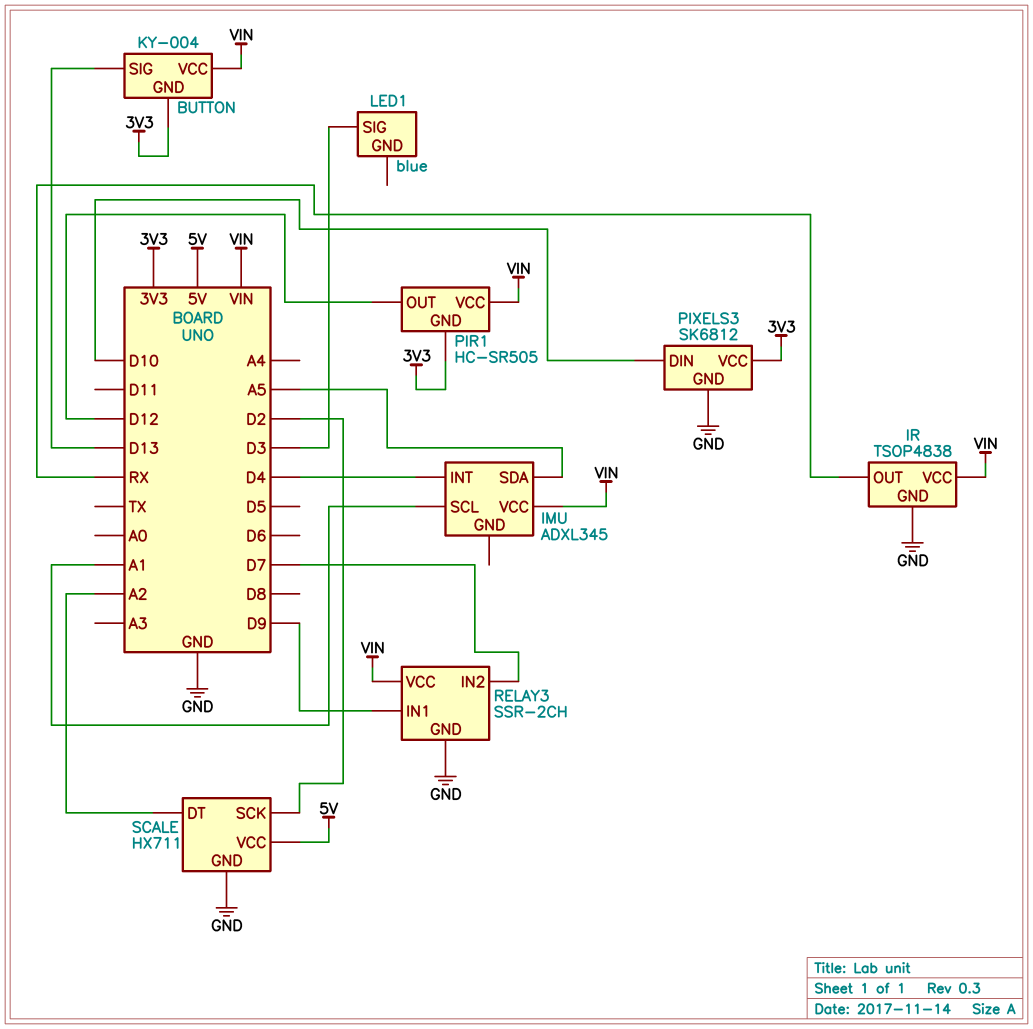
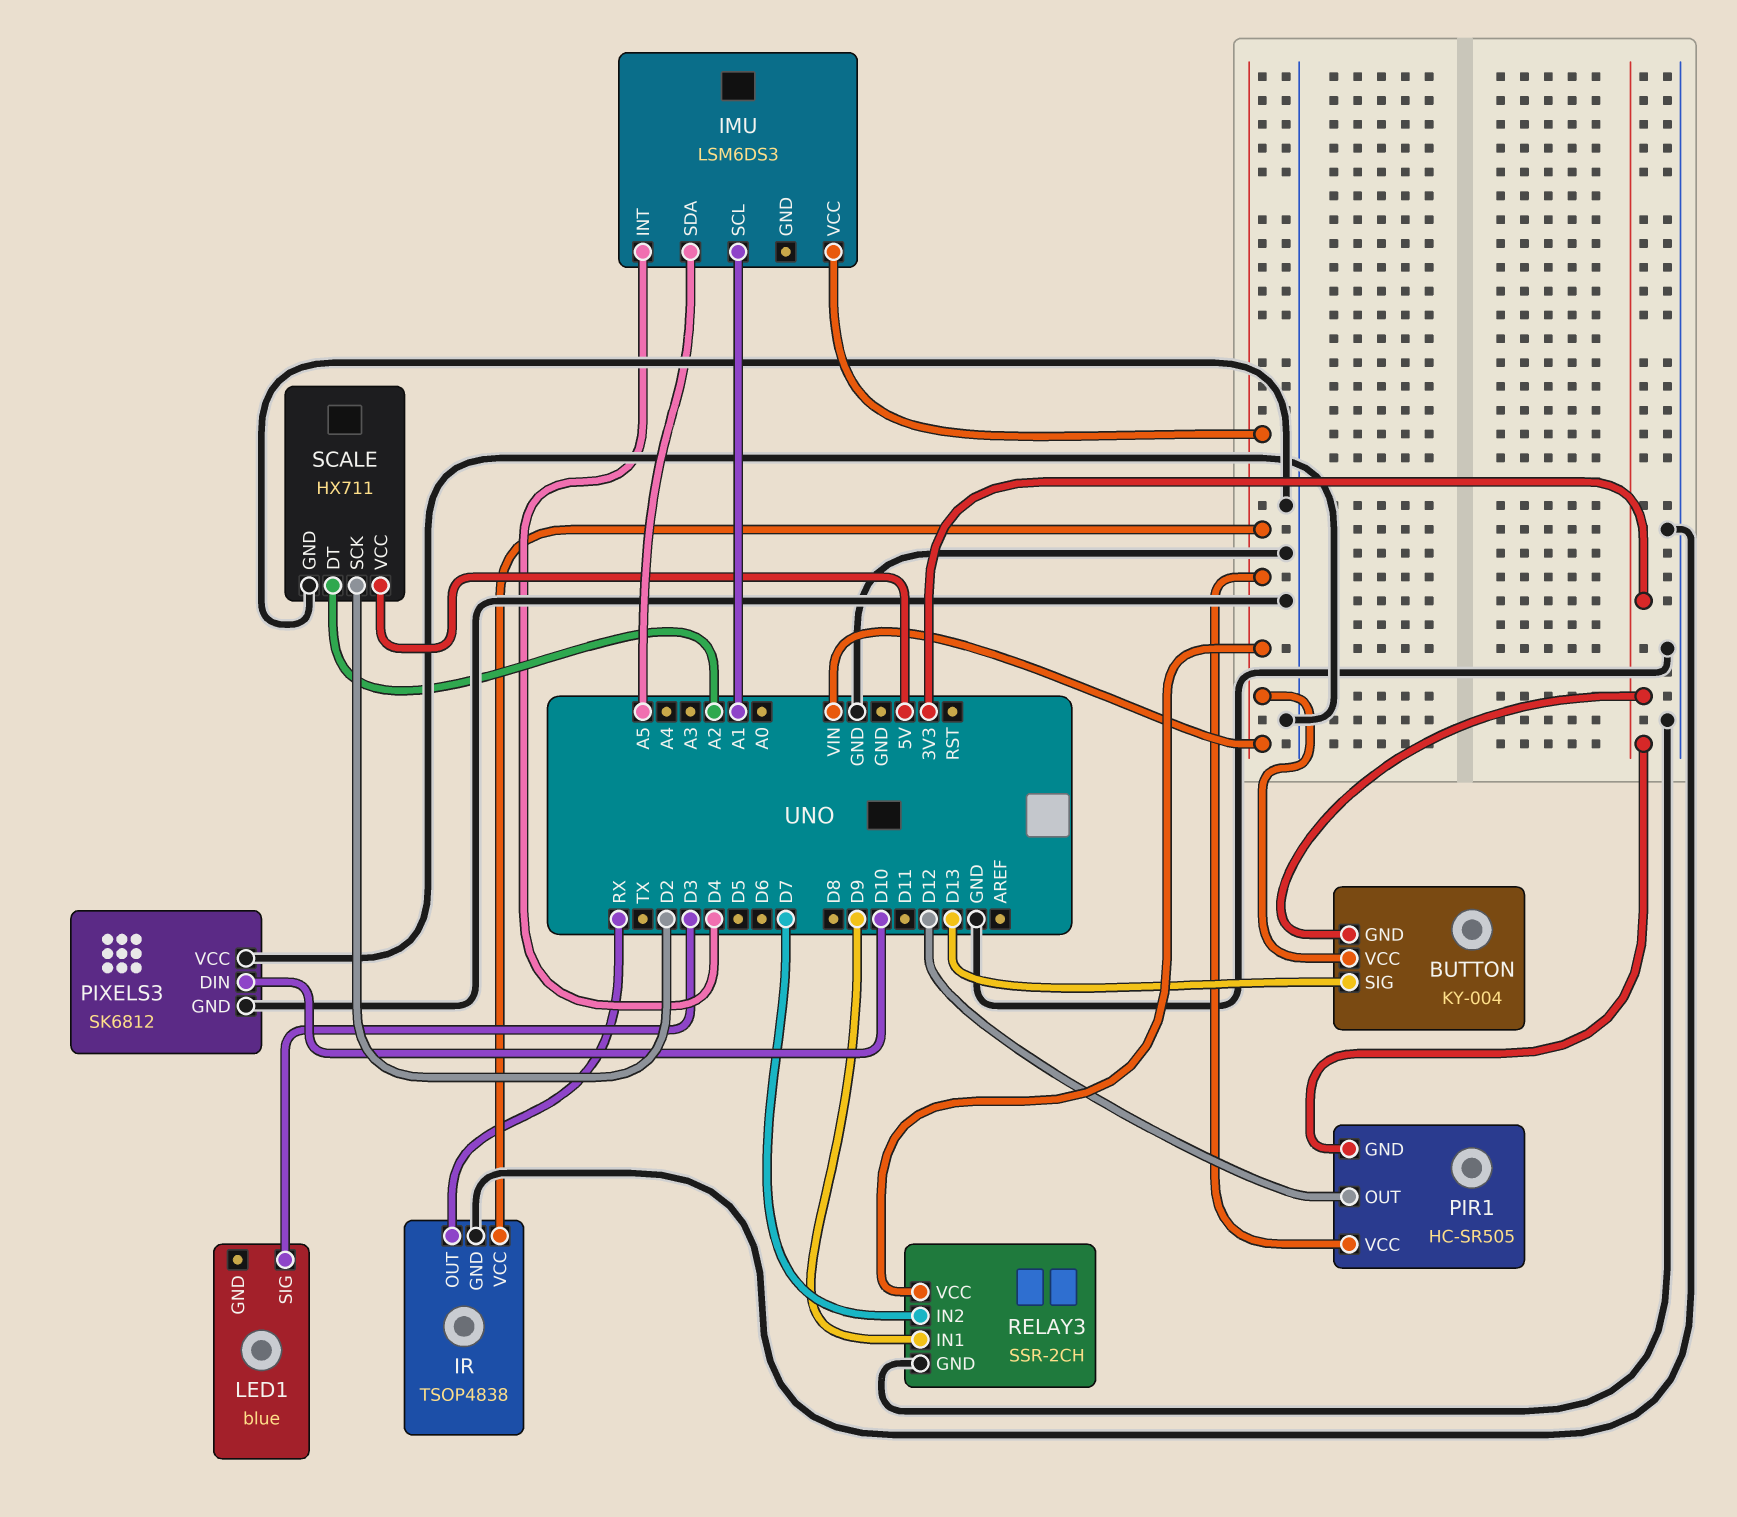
IMU: ADXL345 -> LSM6DS3
PIXELS3 pin VCC: 3V3 -> GND

